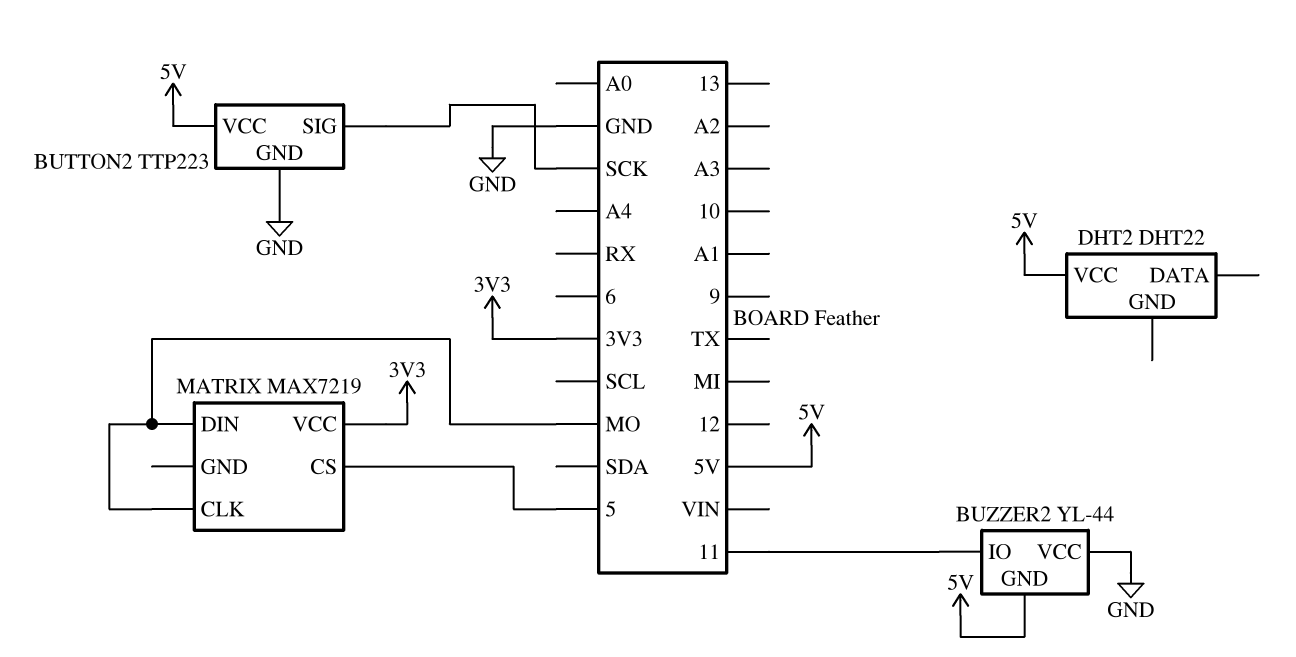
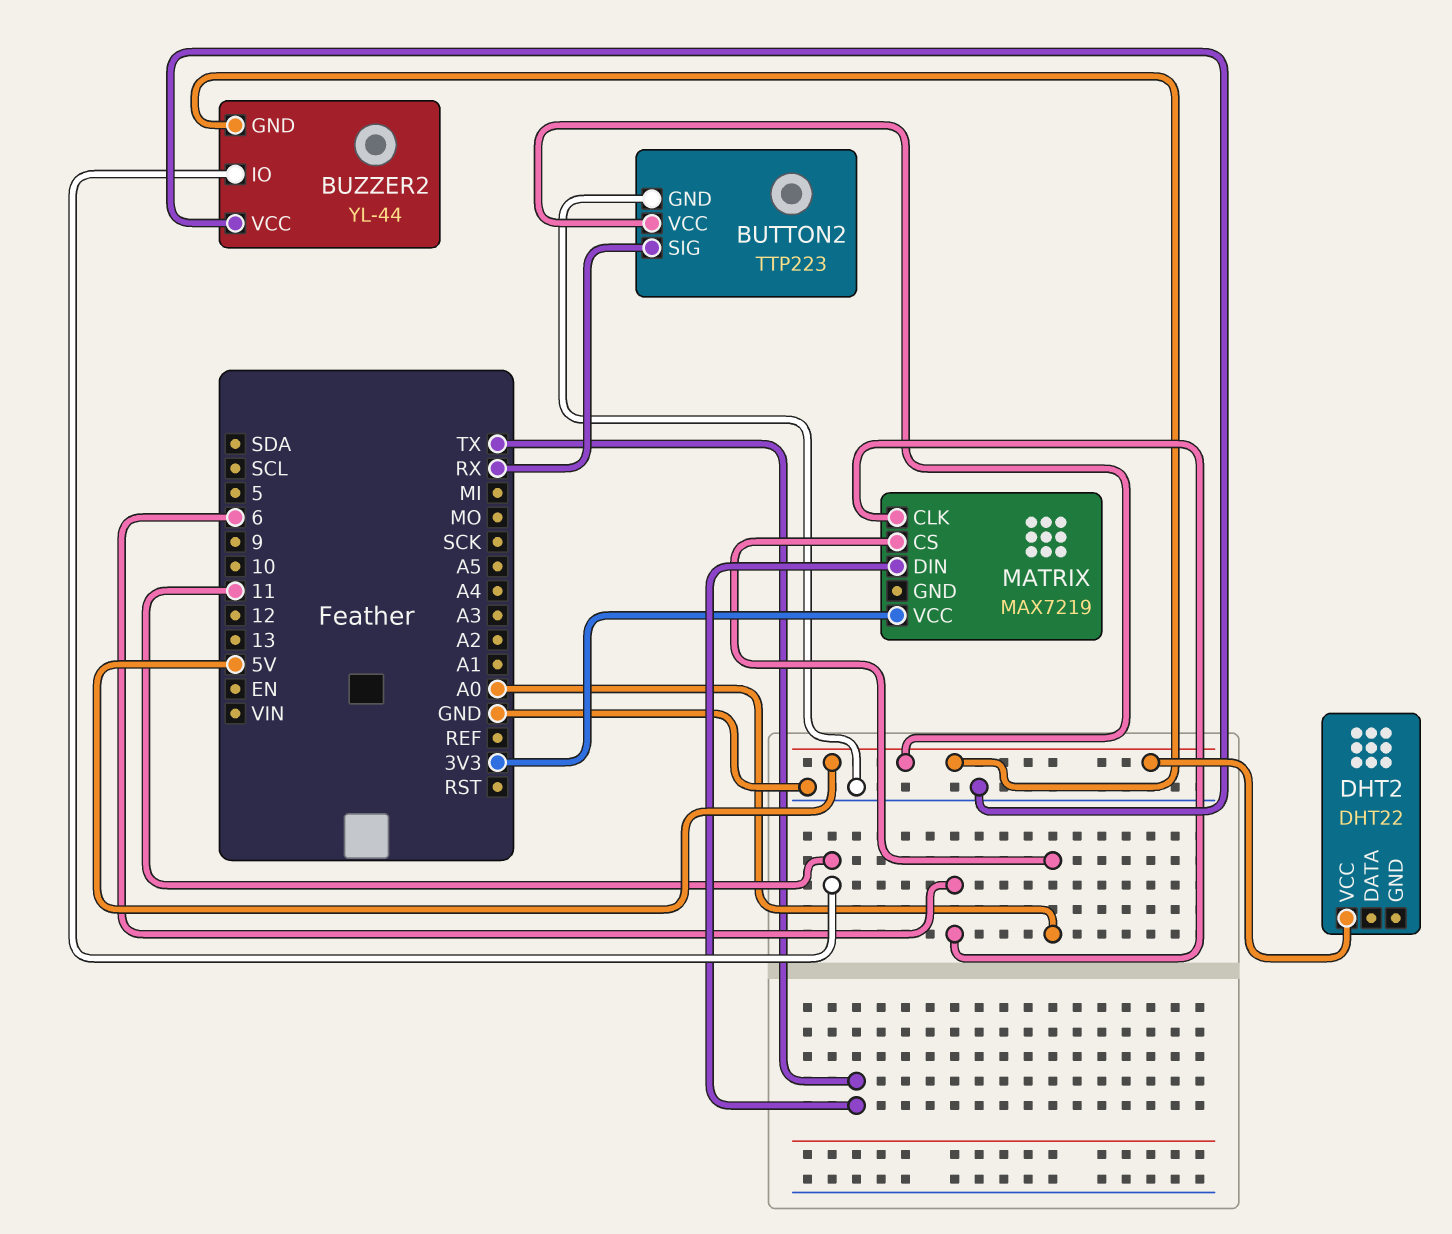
BUTTON2 pin SIG: SCK -> RX
MATRIX pin CLK: MO -> 6
MATRIX pin CS: 5 -> A0
MATRIX pin DIN: MO -> TX

